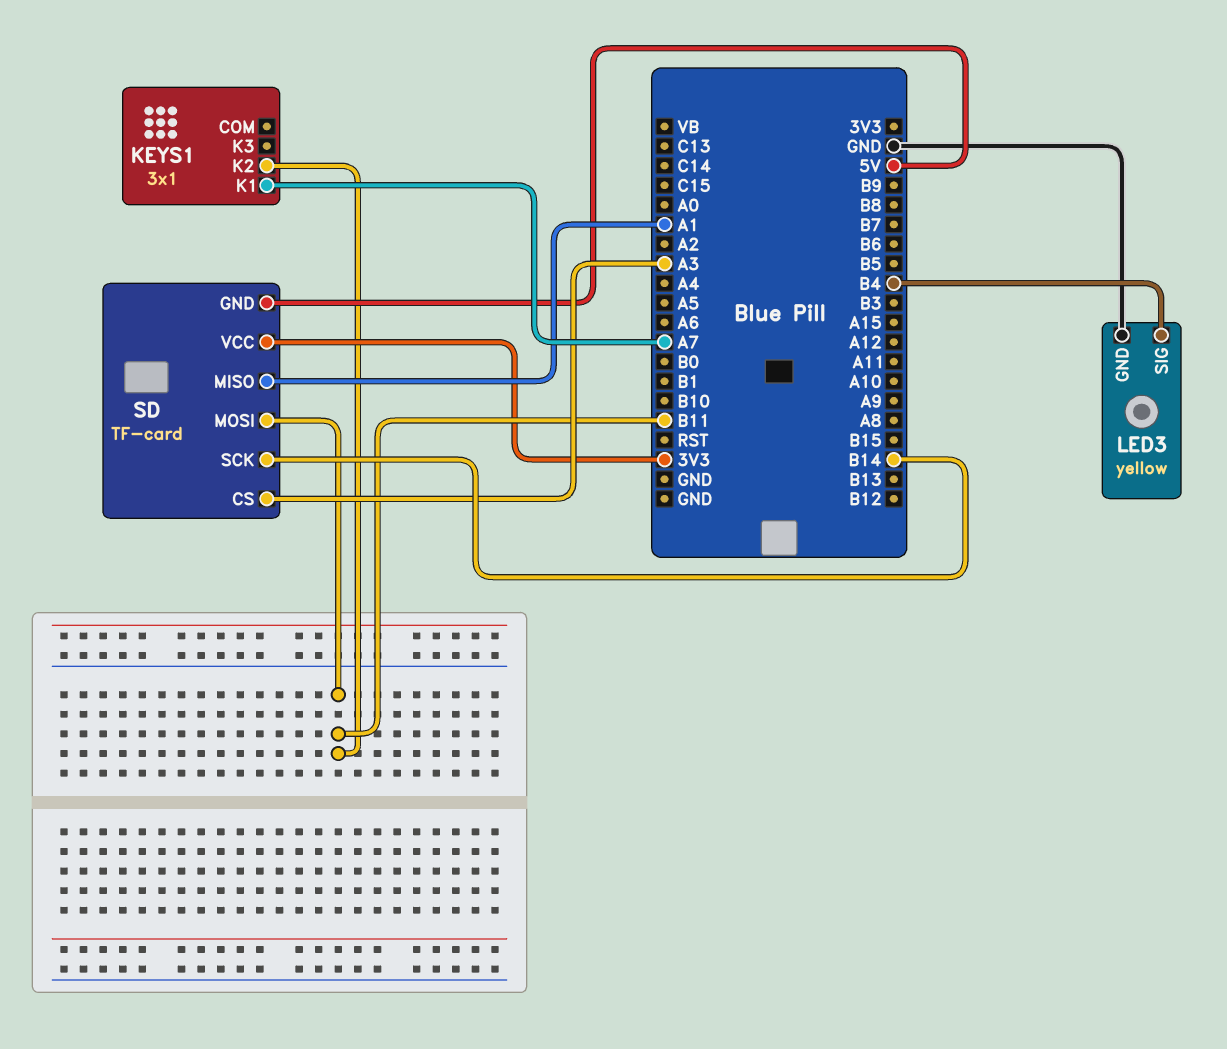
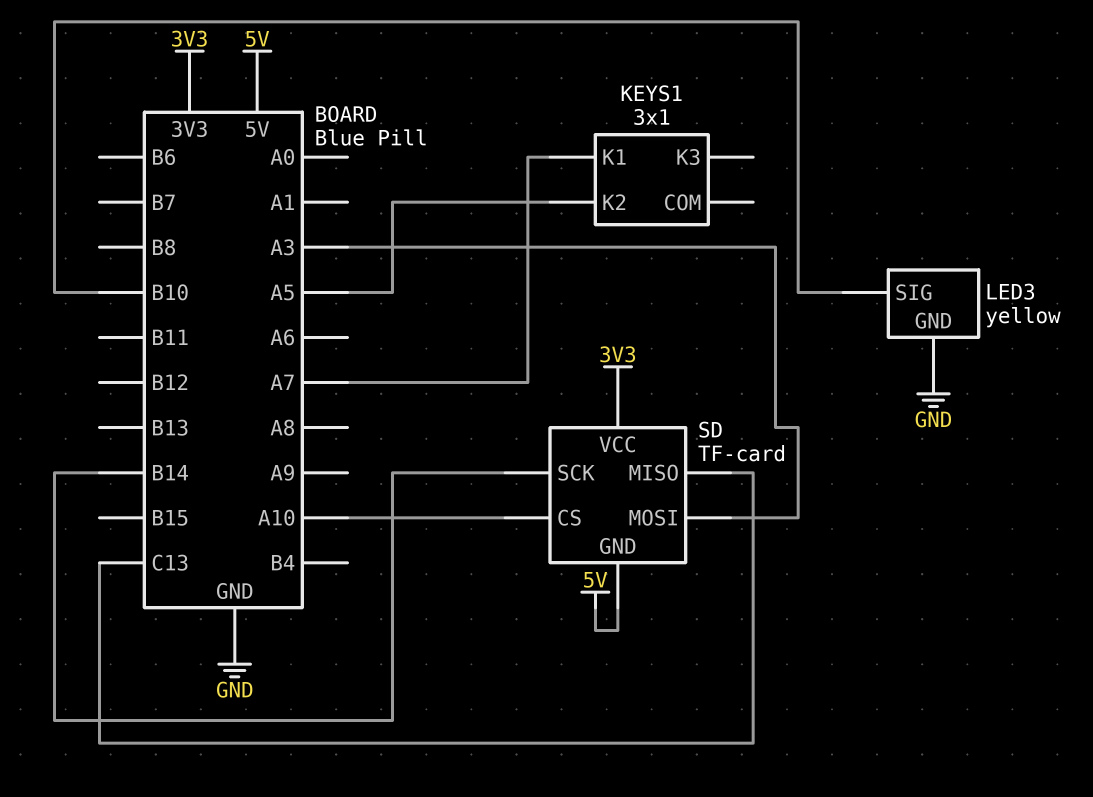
KEYS1 pin K2: B11 -> A5
LED3 pin SIG: B4 -> B10
SD pin CS: A3 -> A10
SD pin MISO: A1 -> C13
SD pin MOSI: B11 -> A3

